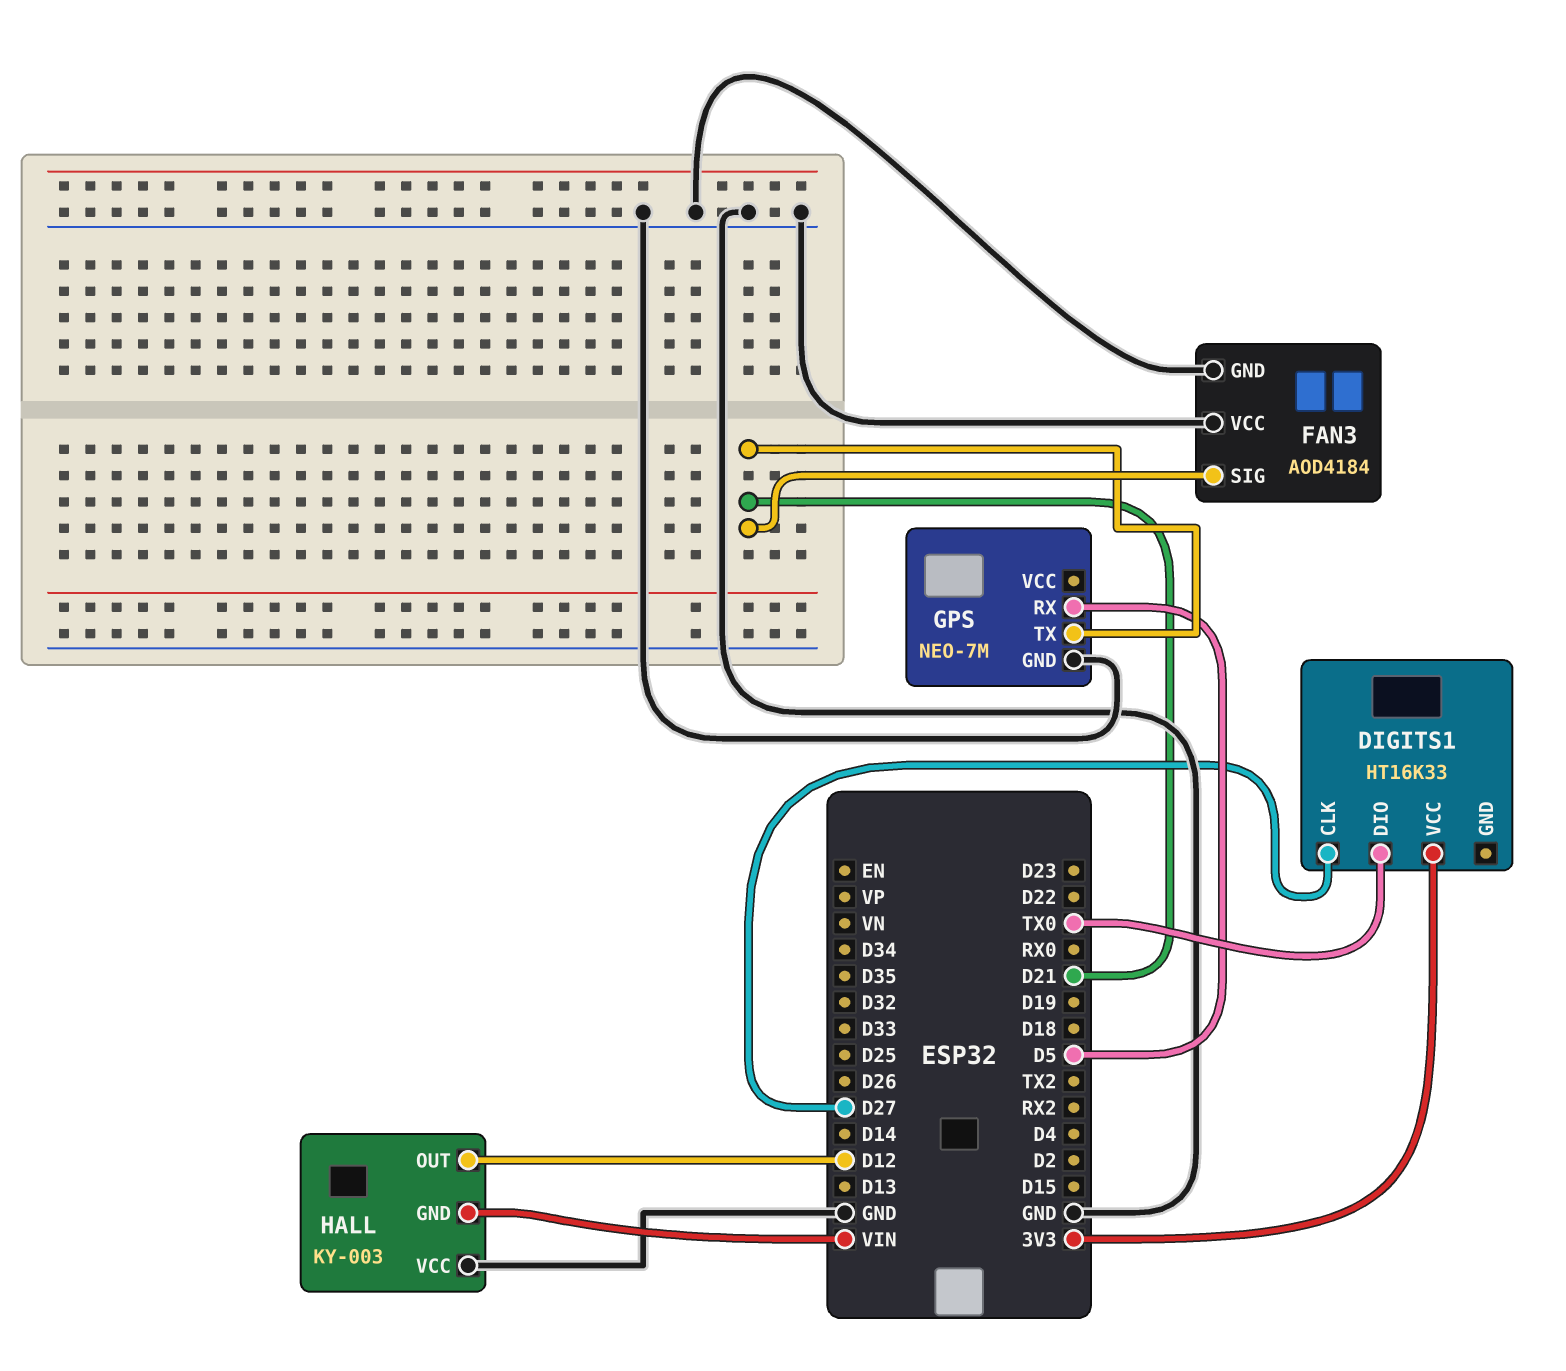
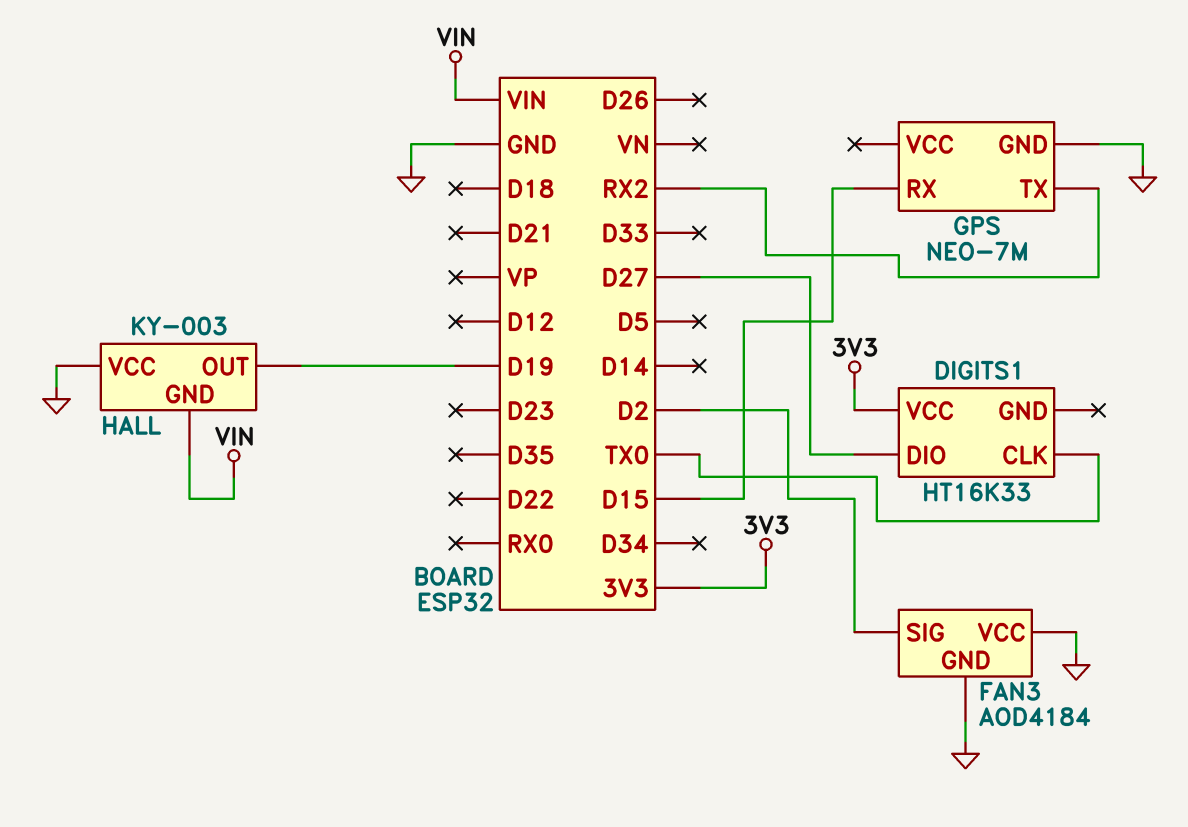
DIGITS1 pin CLK: D27 -> TX0
DIGITS1 pin DIO: TX0 -> D27
FAN3 pin SIG: D21 -> D2
GPS pin RX: D5 -> D15
GPS pin TX: D21 -> RX2
HALL pin OUT: D12 -> D19

